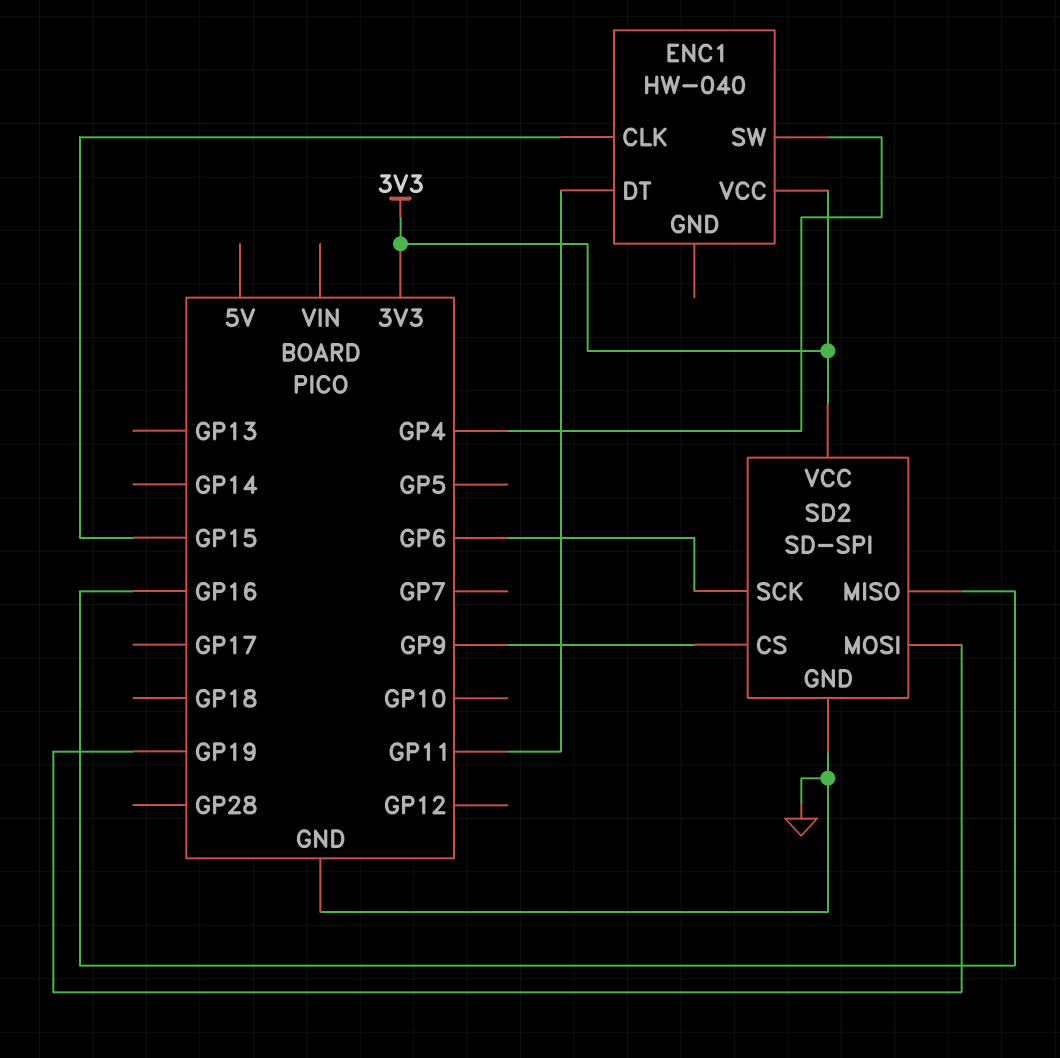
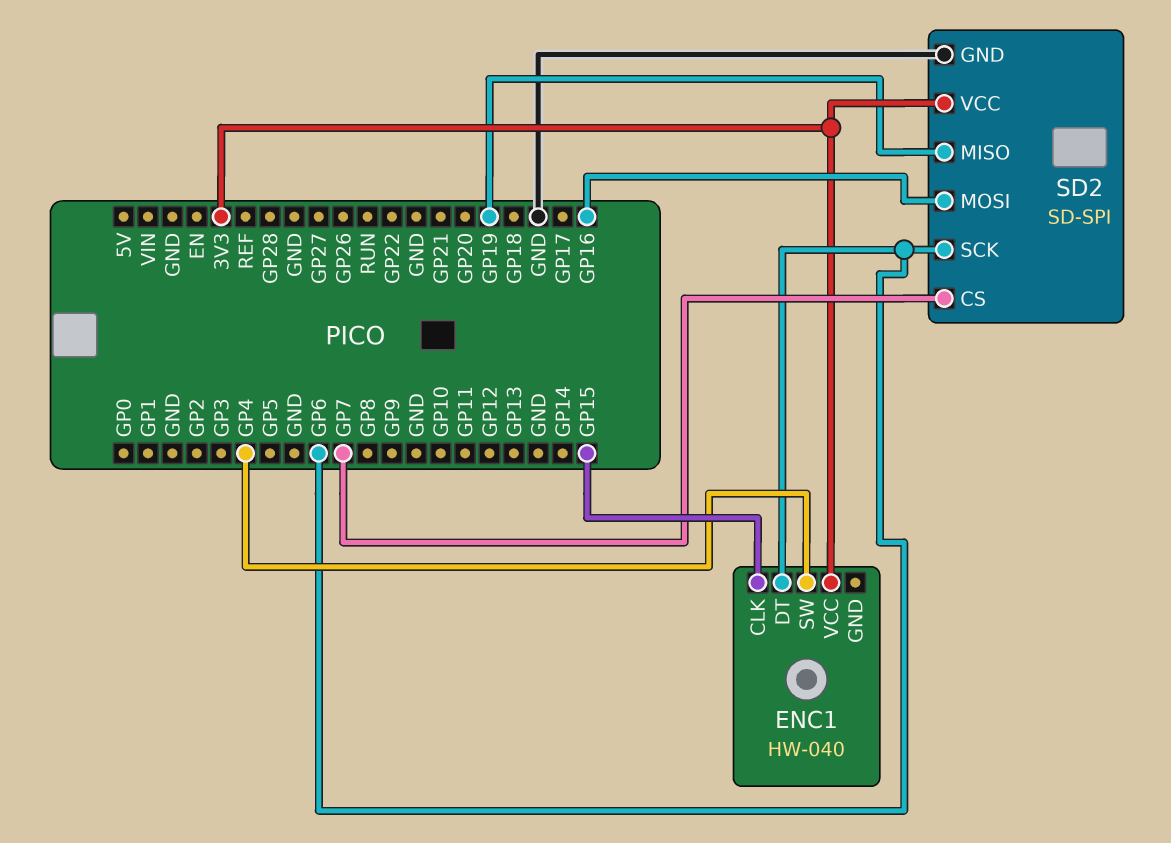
ENC1 pin DT: GP11 -> GP6
SD2 pin CS: GP9 -> GP7
SD2 pin MISO: GP16 -> GP19
SD2 pin MOSI: GP19 -> GP16

